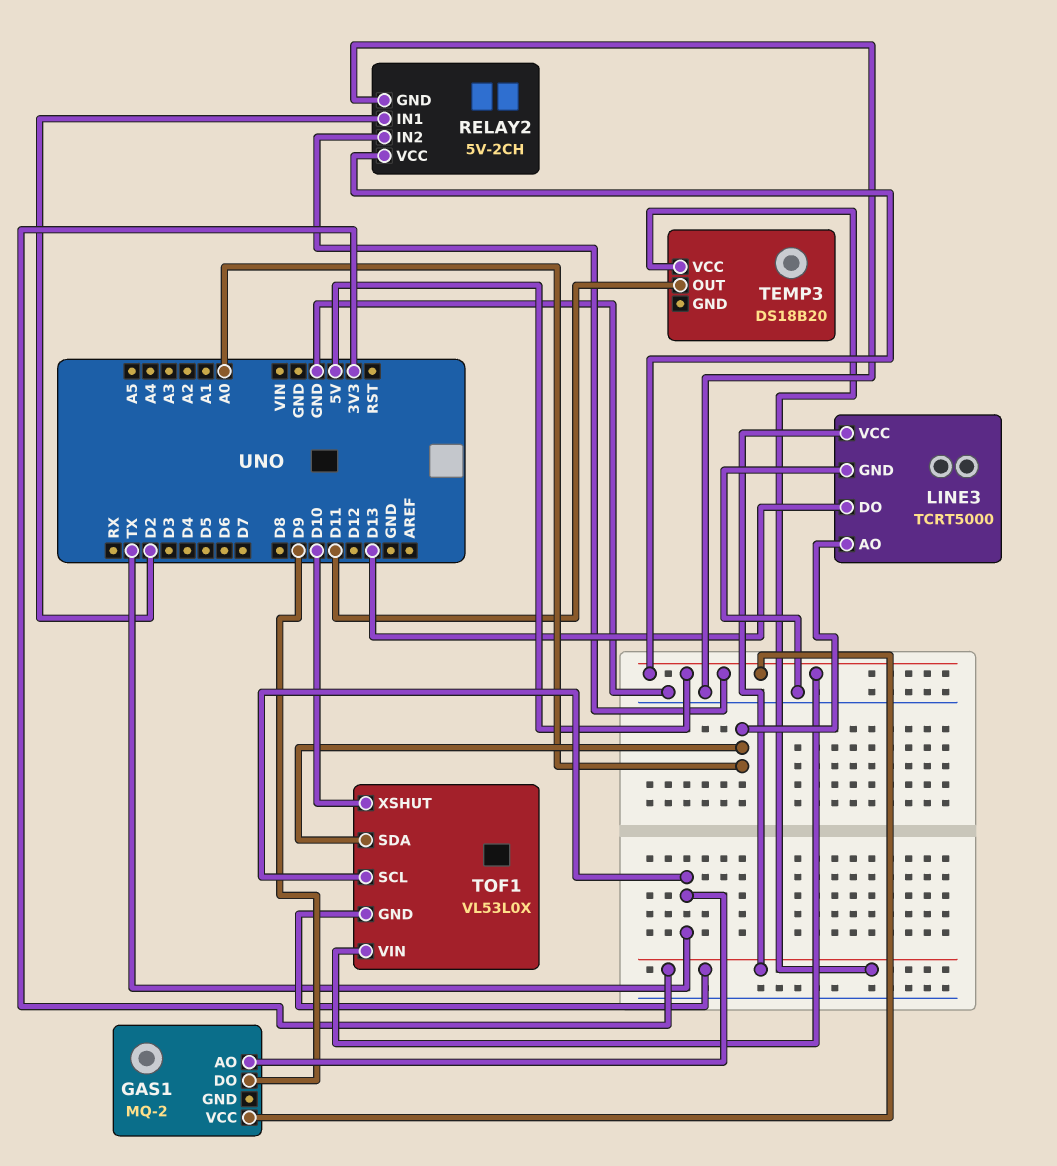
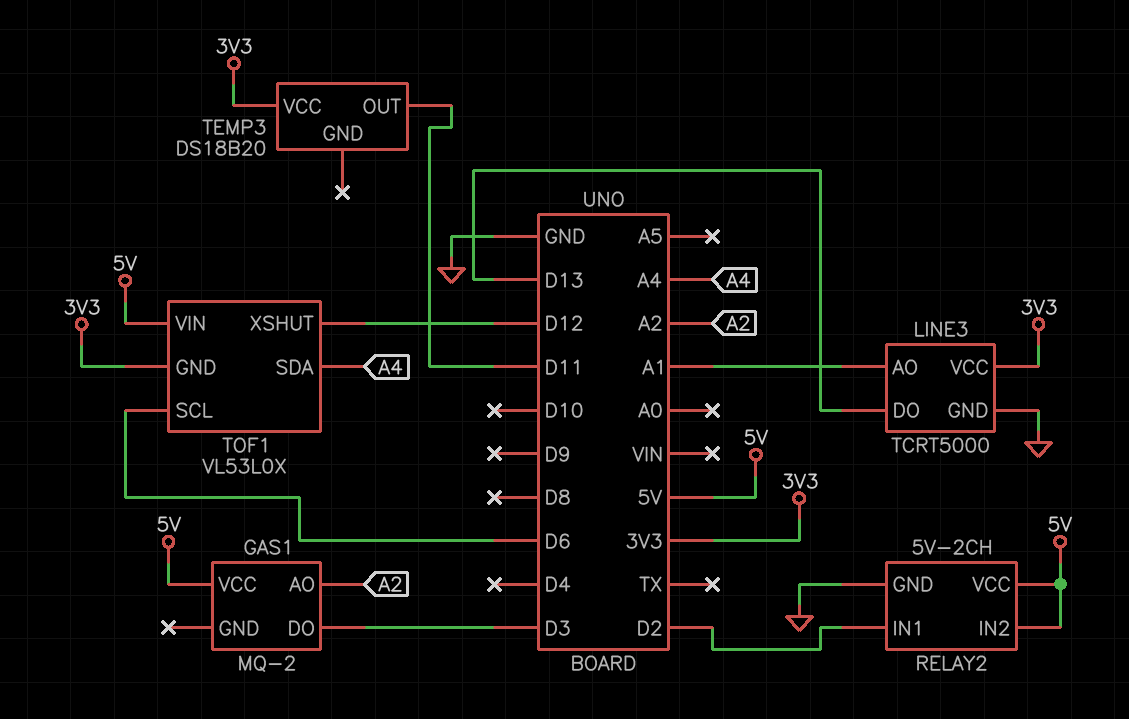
GAS1 pin AO: TX -> A2
GAS1 pin DO: D9 -> D3
LINE3 pin AO: A0 -> A1
TOF1 pin SCL: TX -> D6
TOF1 pin SDA: A0 -> A4
TOF1 pin XSHUT: D10 -> D12

